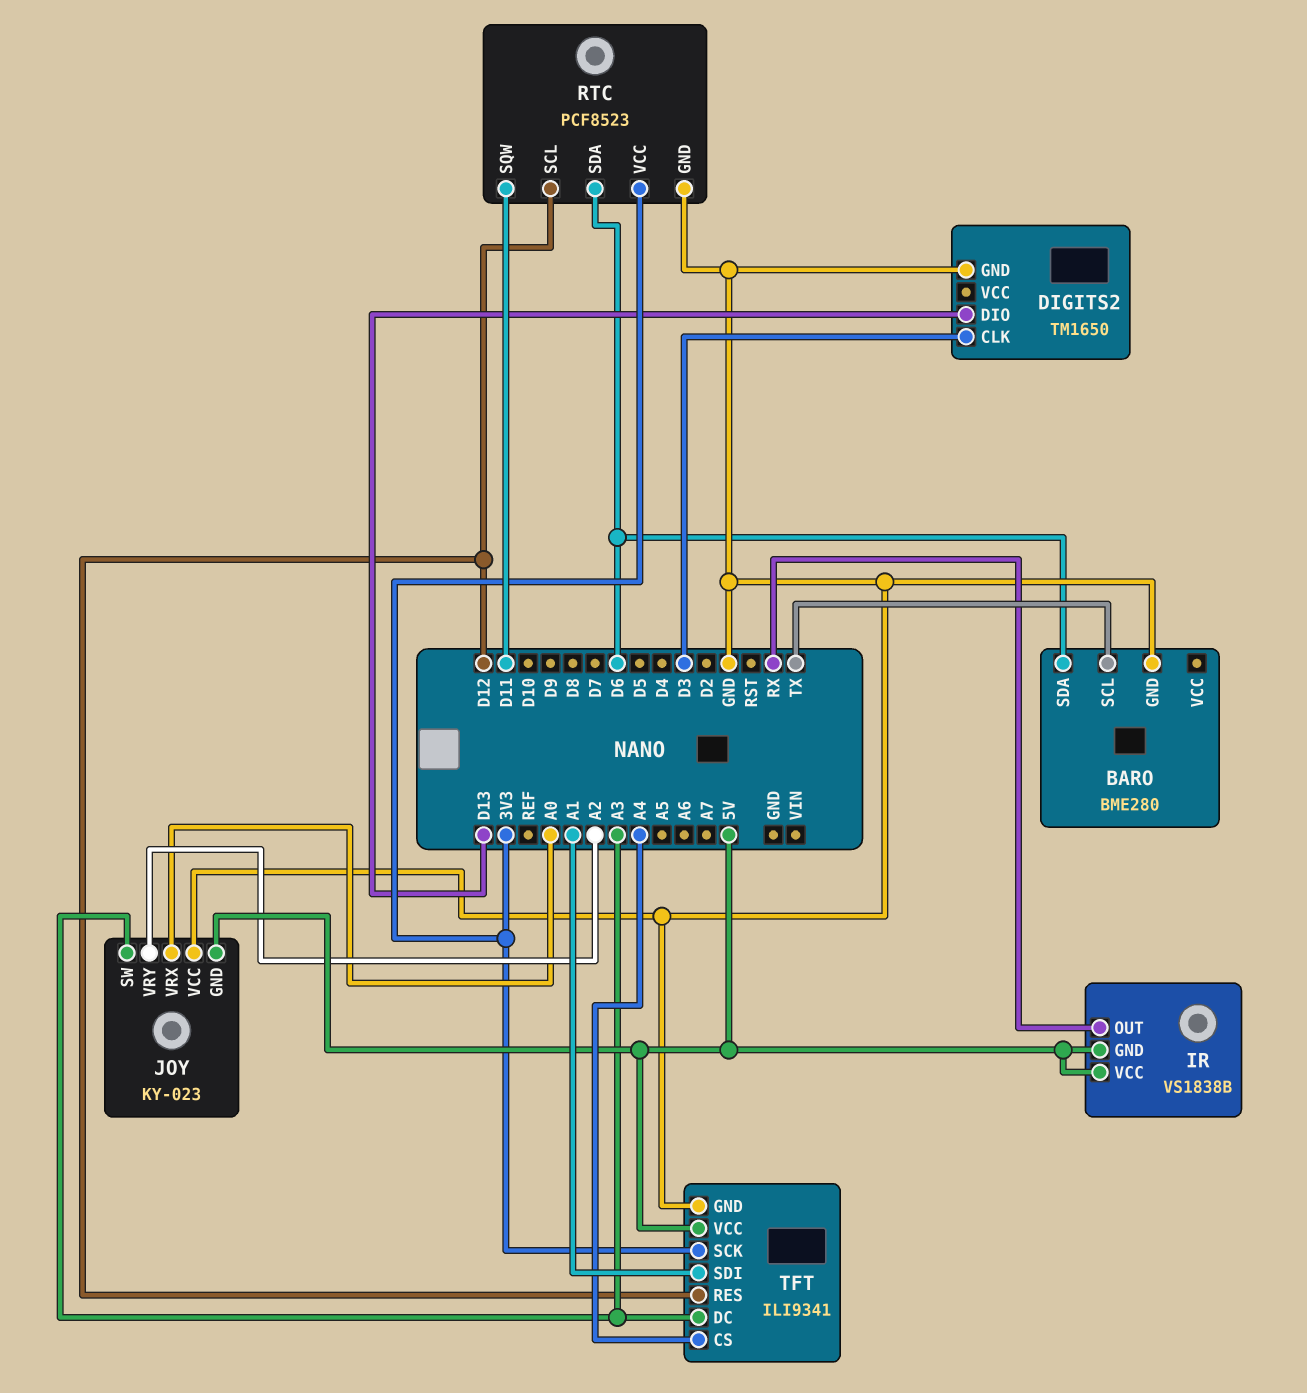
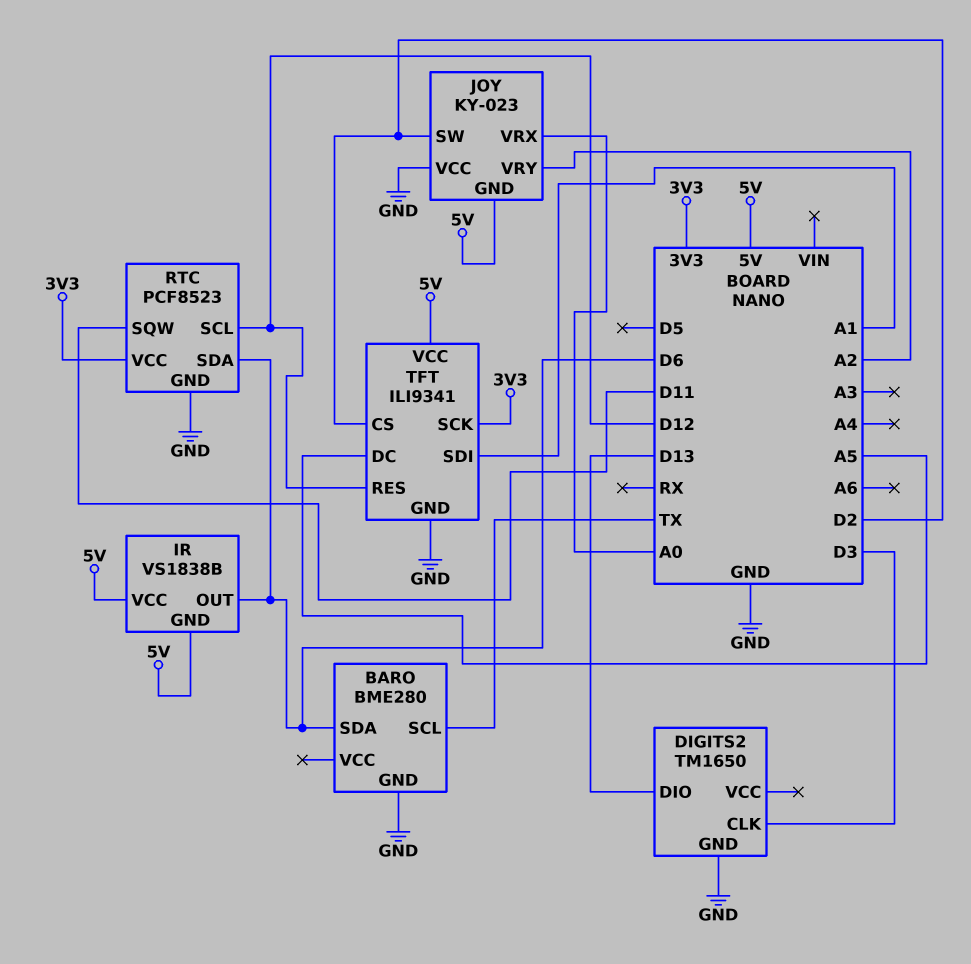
IR pin OUT: RX -> D6
JOY pin SW: A3 -> D2
TFT pin CS: A4 -> D2
TFT pin DC: A3 -> A5

